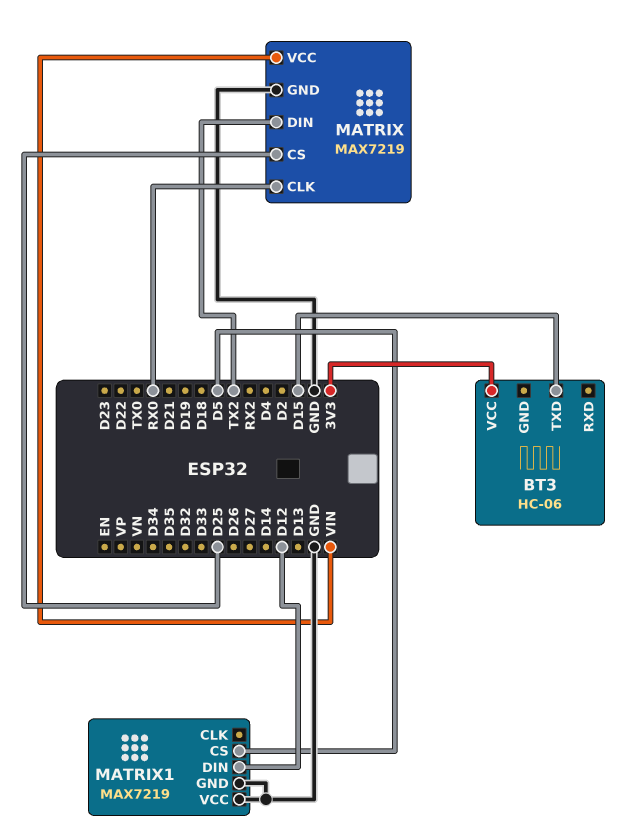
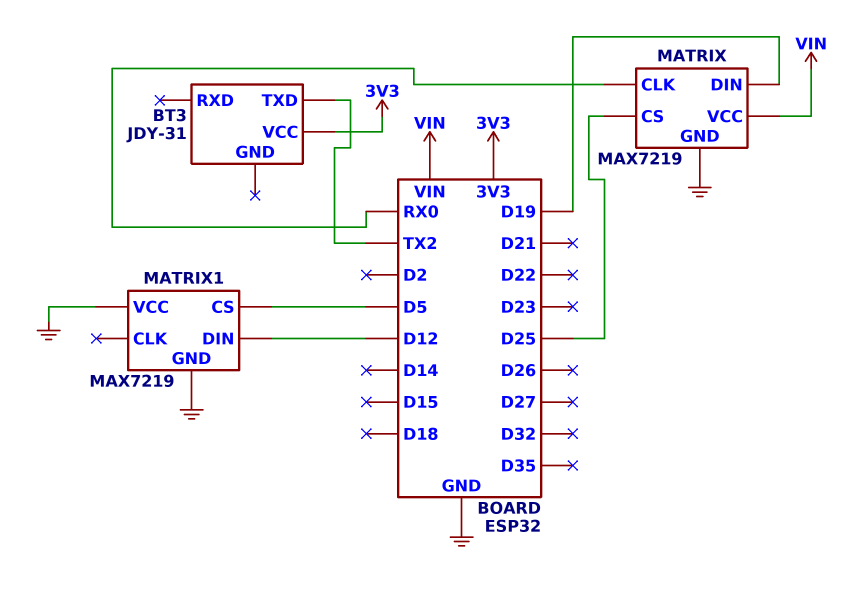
BT3: HC-06 -> JDY-31
BT3 pin TXD: D15 -> TX2
MATRIX pin DIN: TX2 -> D19

